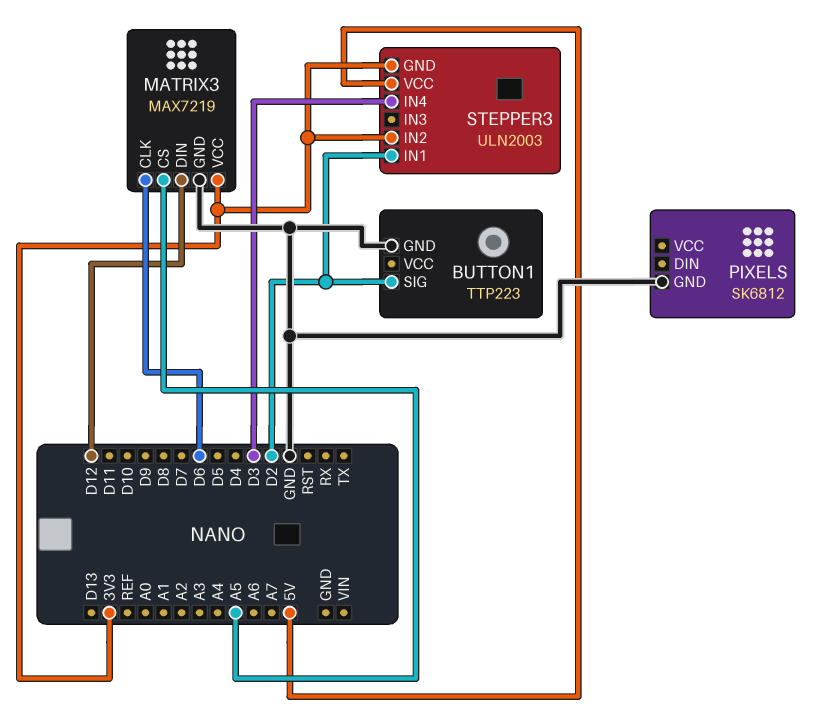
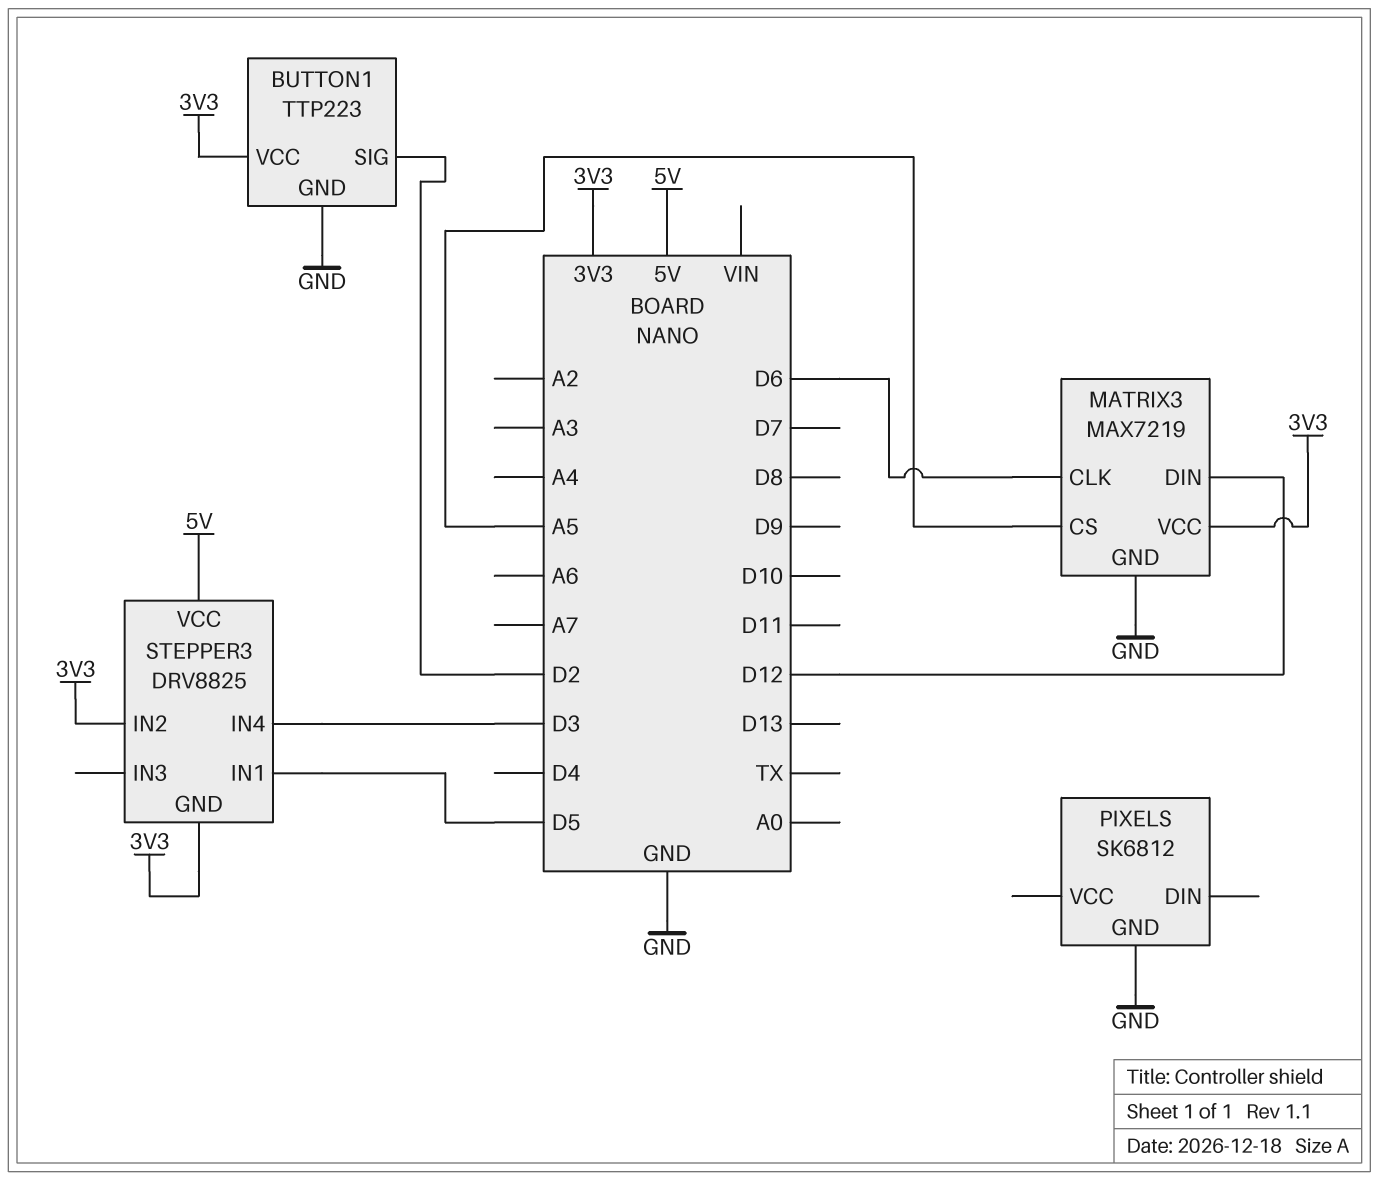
BUTTON1 pin VCC: none -> 3V3
STEPPER3: ULN2003 -> DRV8825
STEPPER3 pin IN1: D2 -> D5

